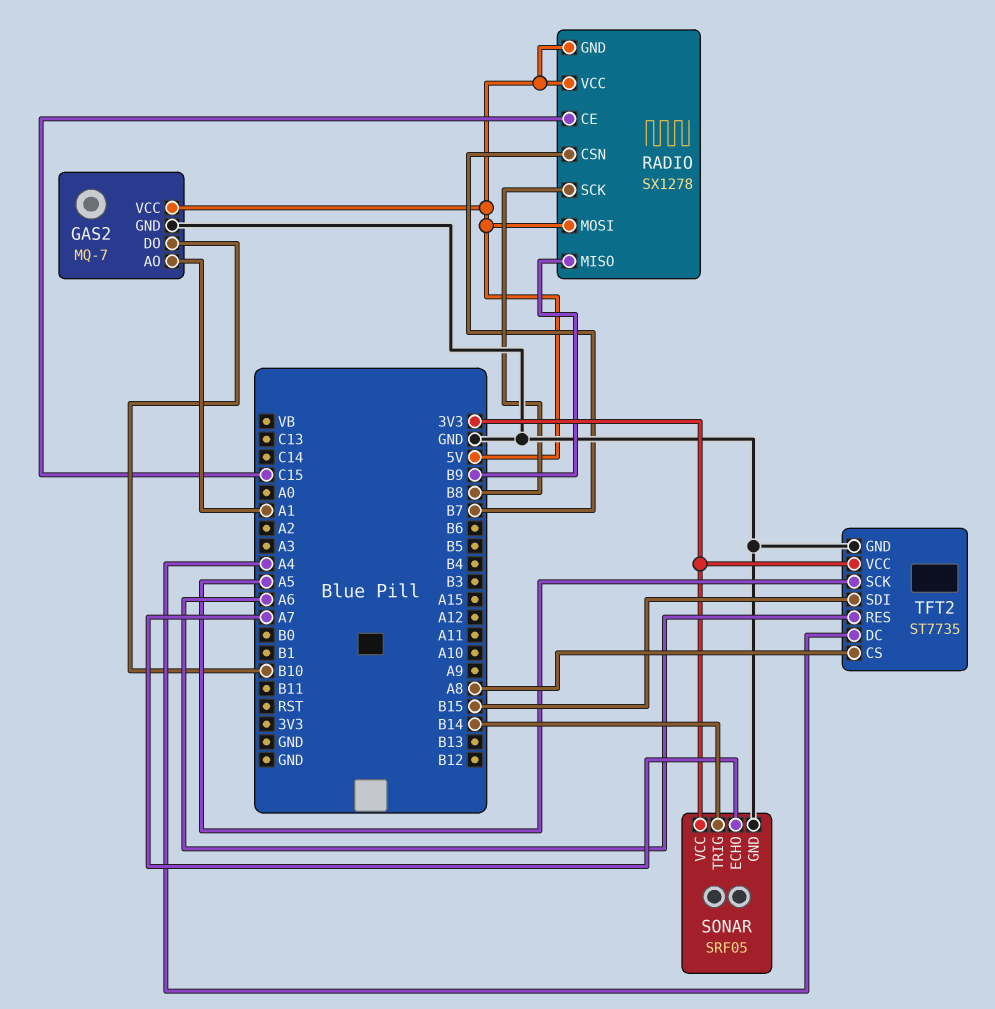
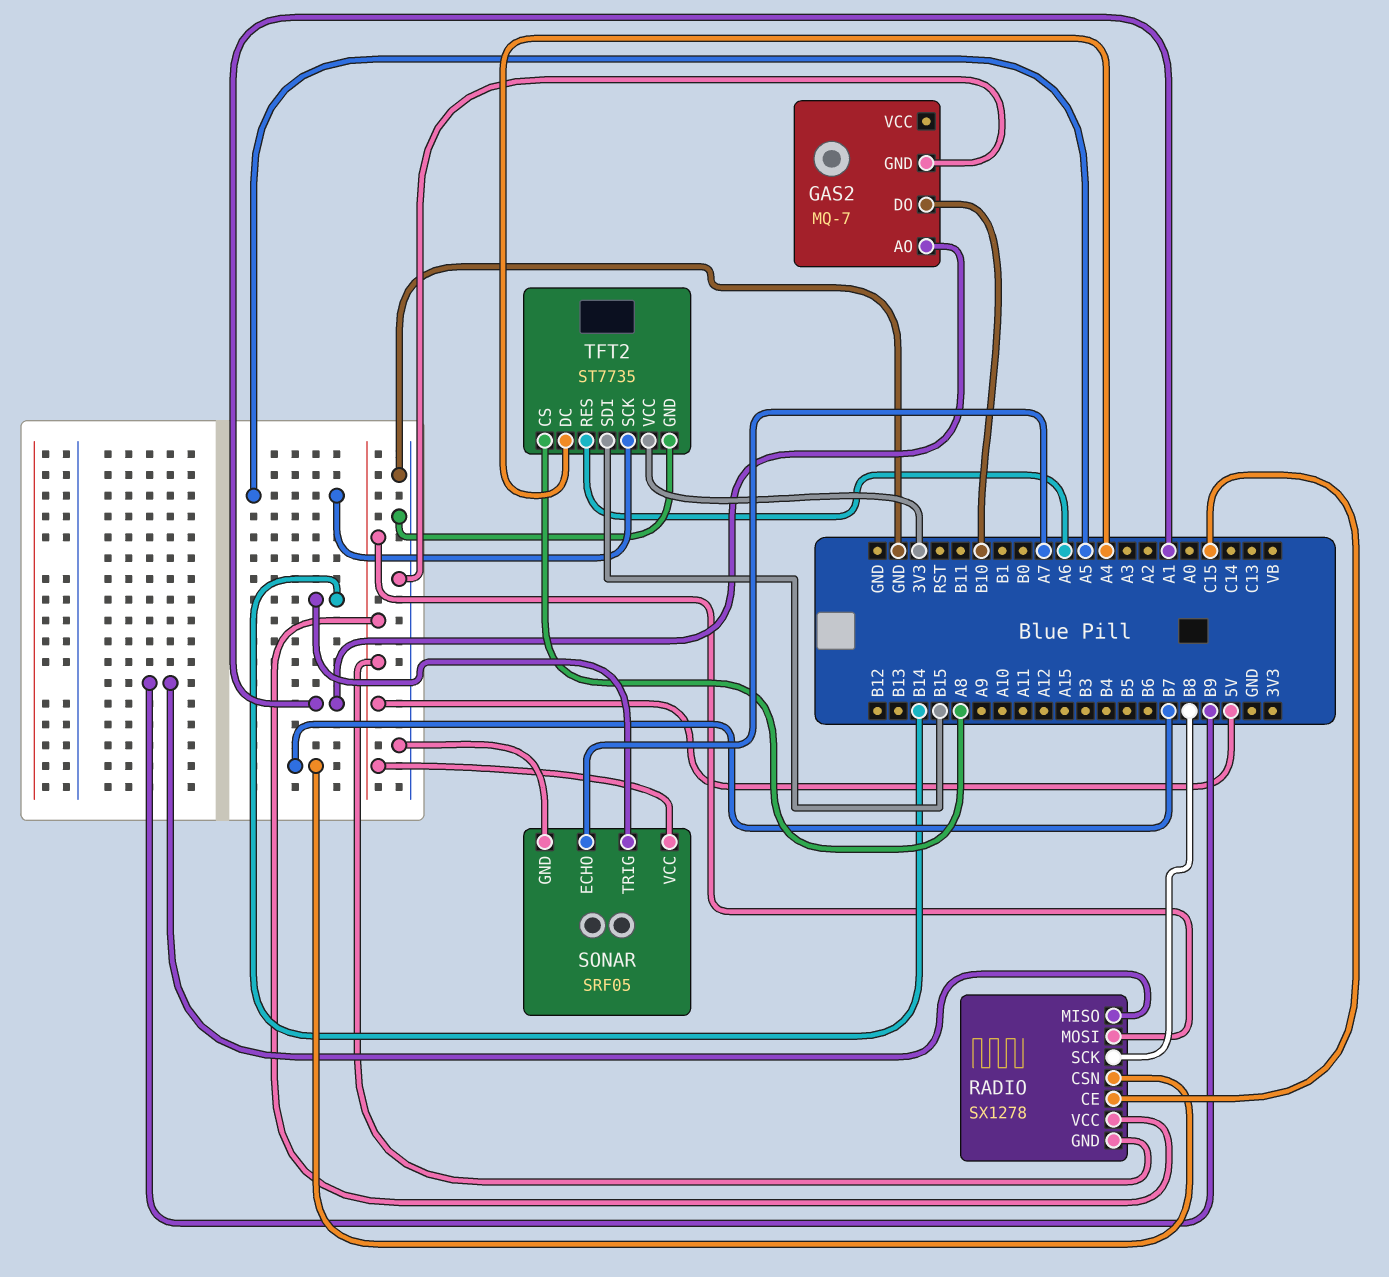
GAS2 pin VCC: 5V -> none
SONAR pin VCC: 3V3 -> 5V

